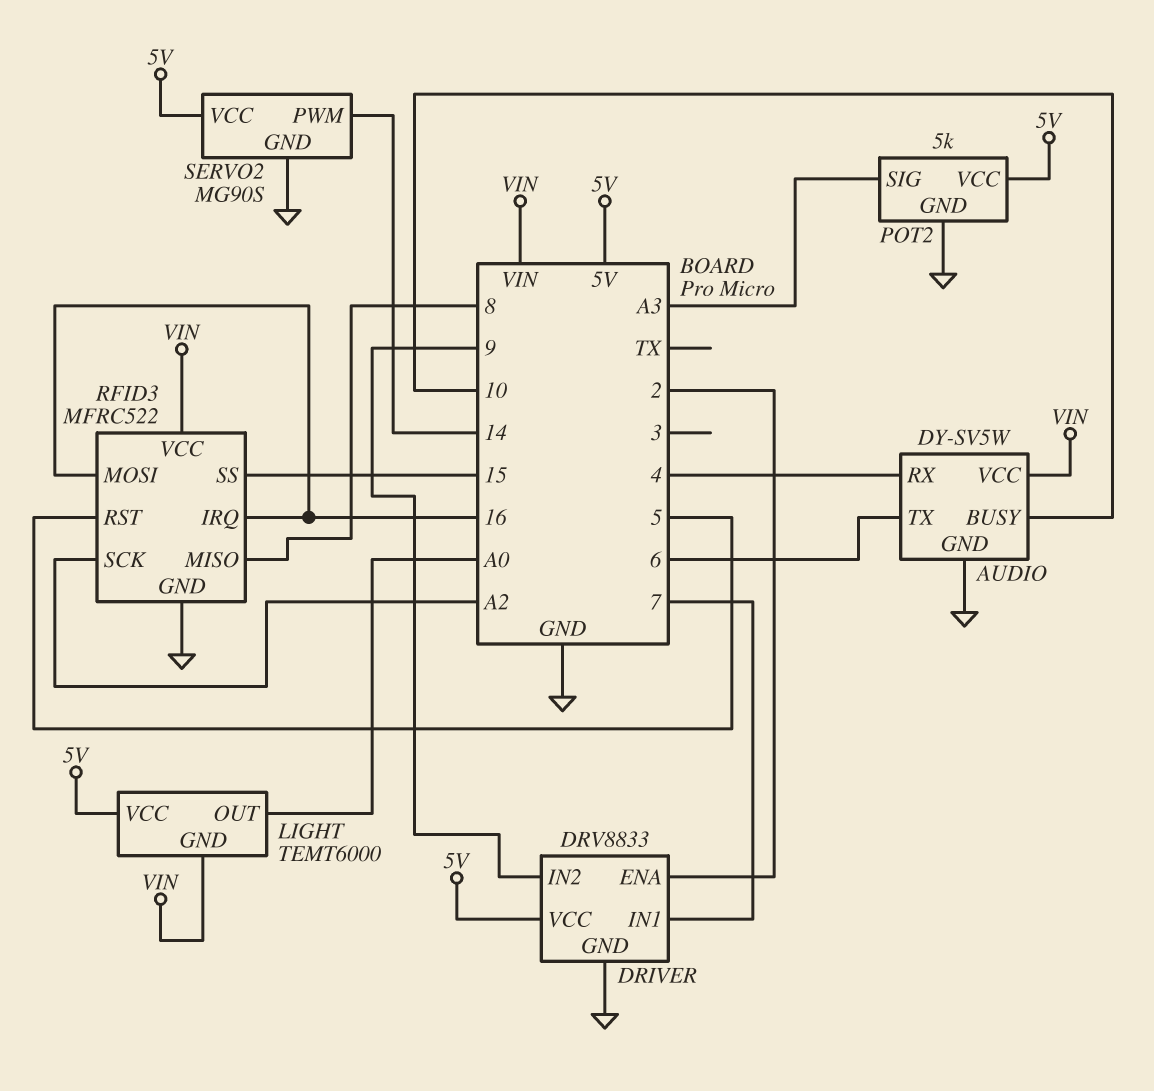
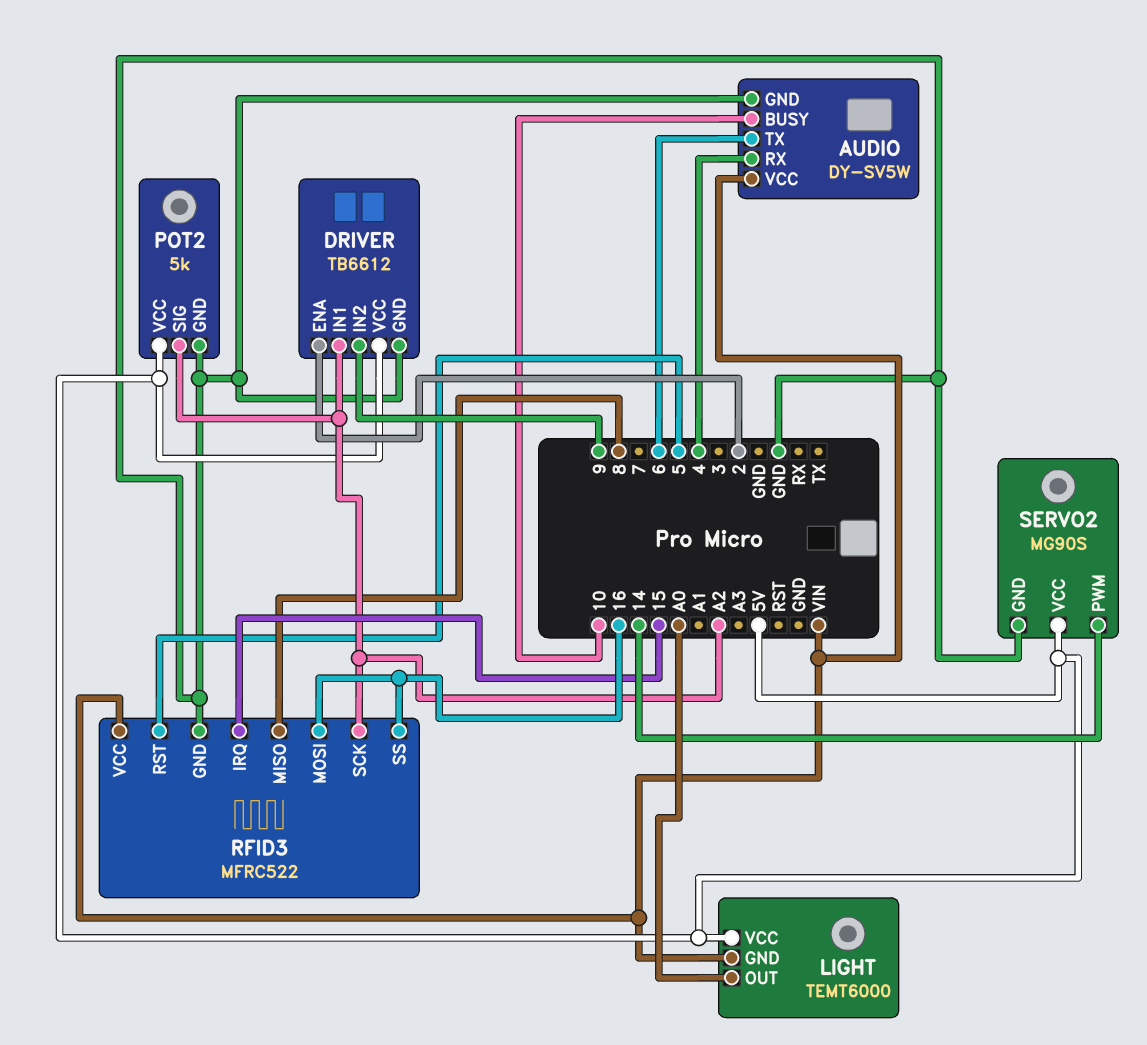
DRIVER: DRV8833 -> TB6612
DRIVER pin IN1: 7 -> A2
POT2 pin SIG: A3 -> A2
RFID3 pin IRQ: 16 -> 15
RFID3 pin SS: 15 -> 16

